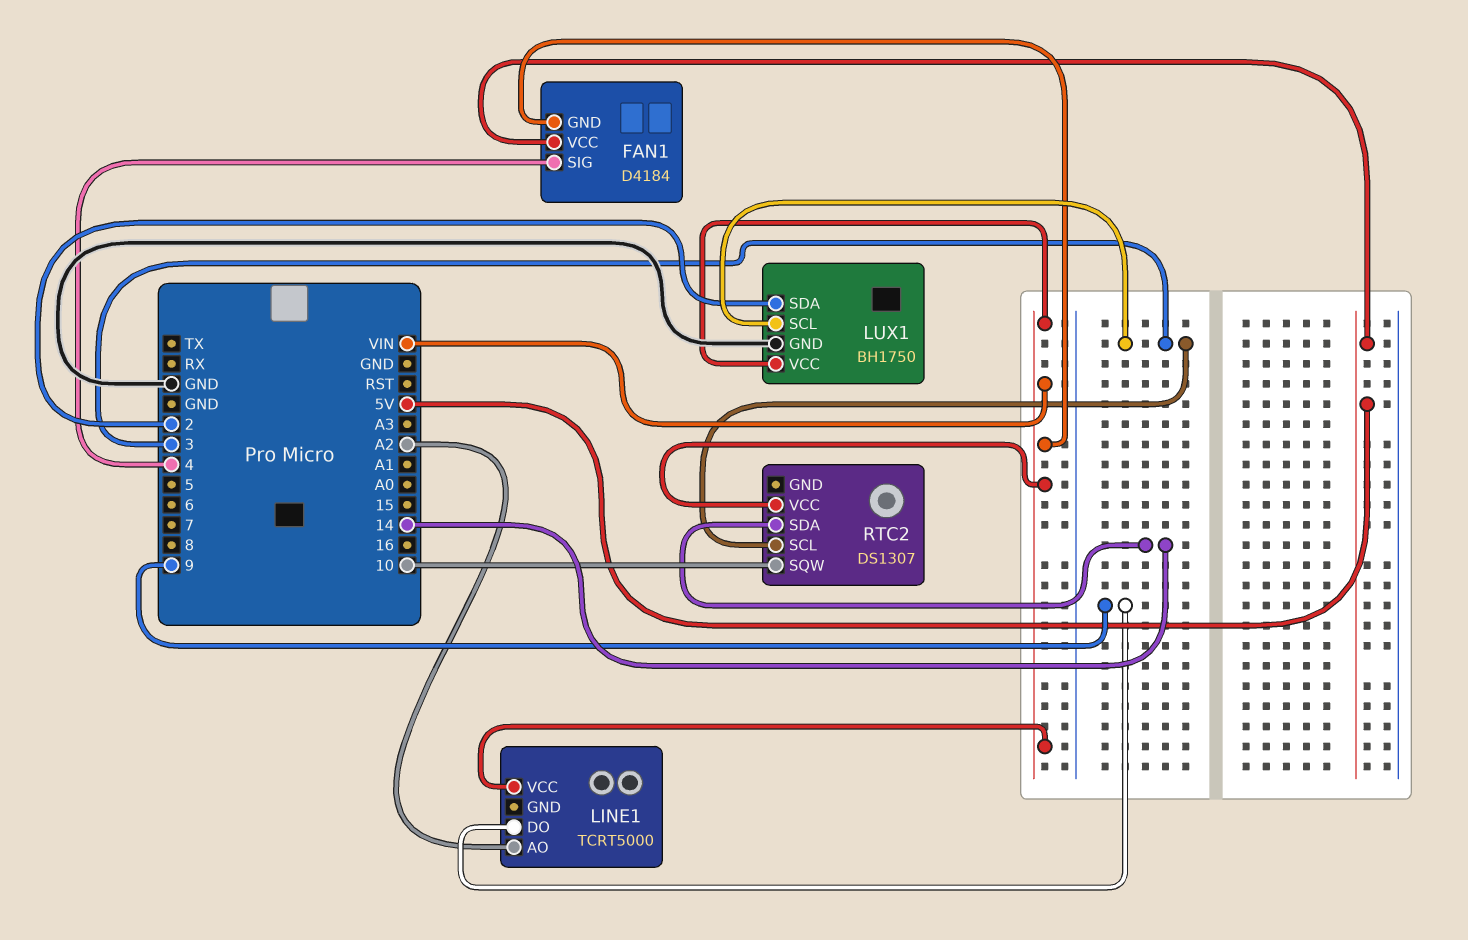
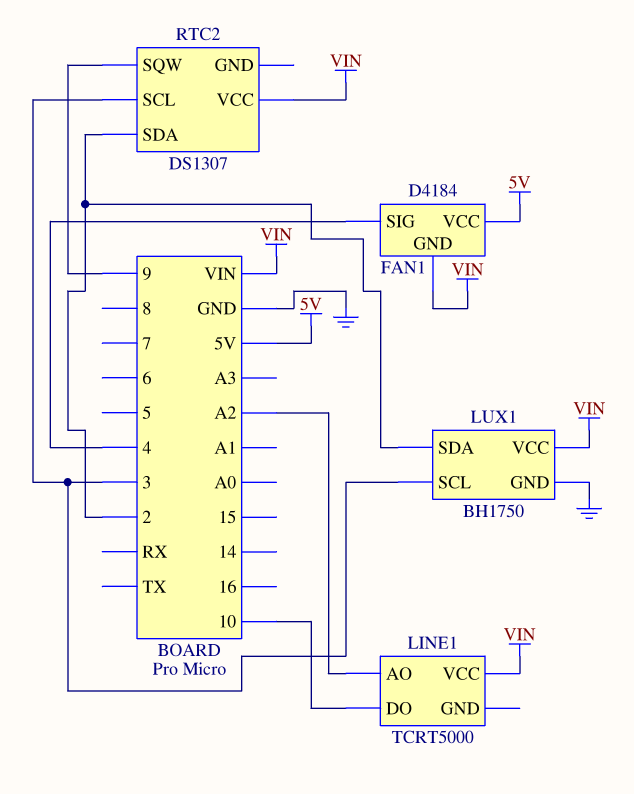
LINE1 pin DO: 9 -> 10
RTC2 pin SDA: 14 -> 2
RTC2 pin SQW: 10 -> 9

